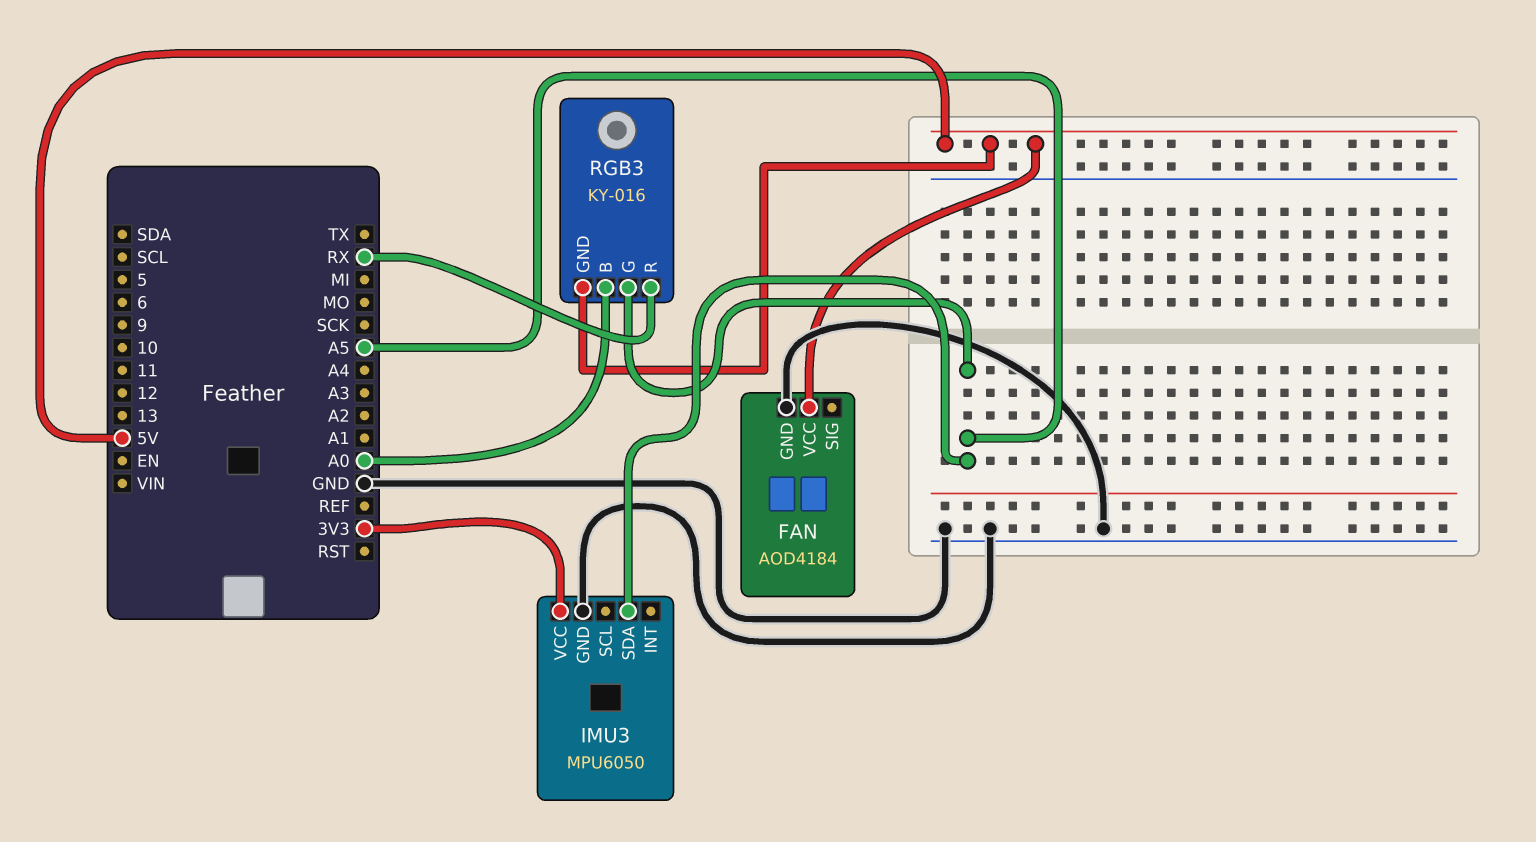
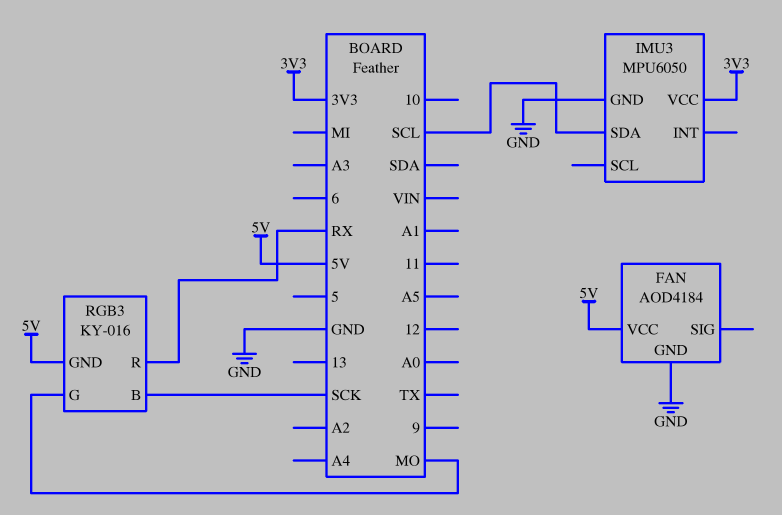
IMU3 pin SDA: A5 -> SCL
RGB3 pin B: A0 -> SCK
RGB3 pin G: A5 -> MO

